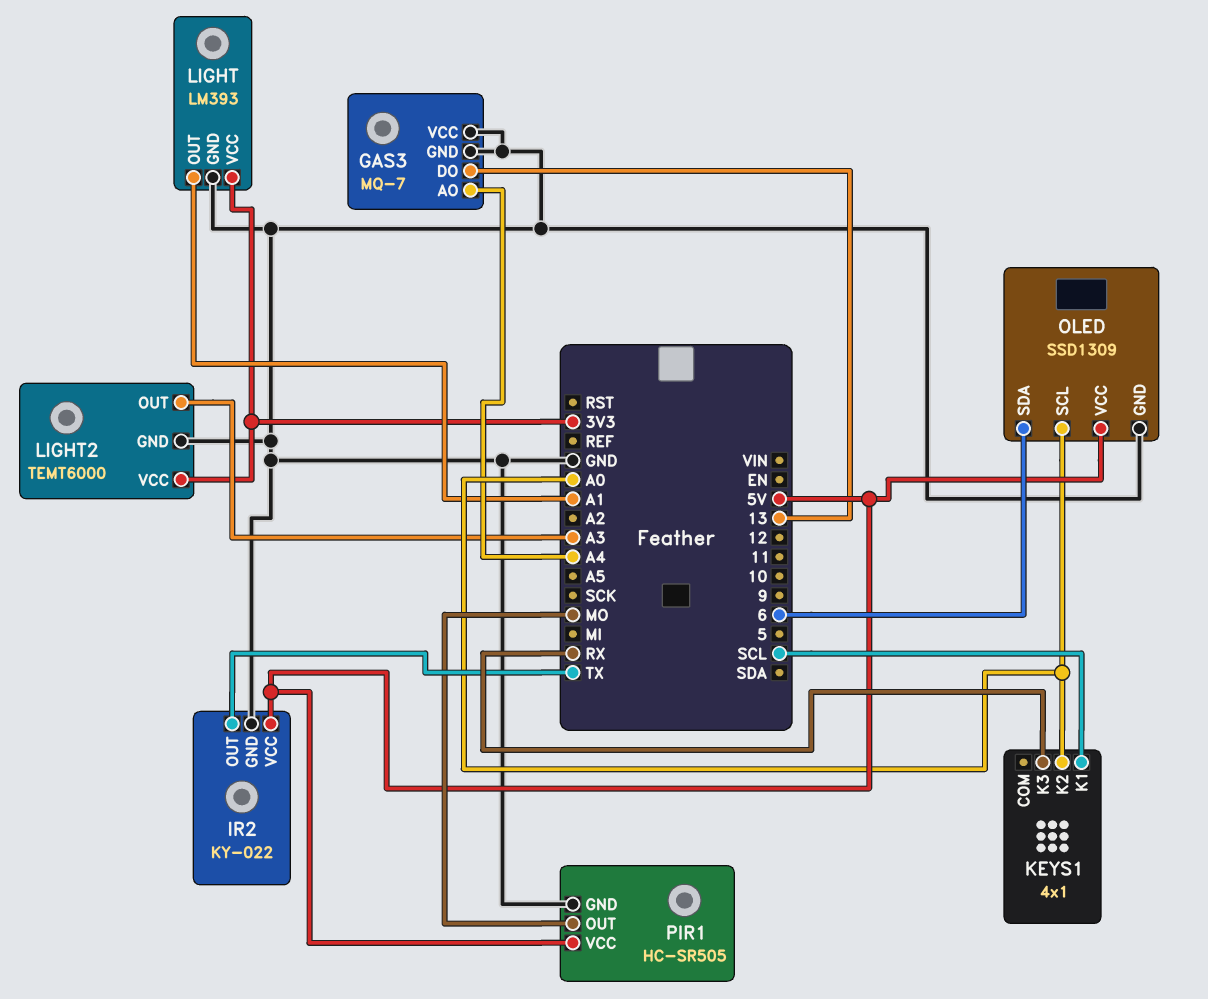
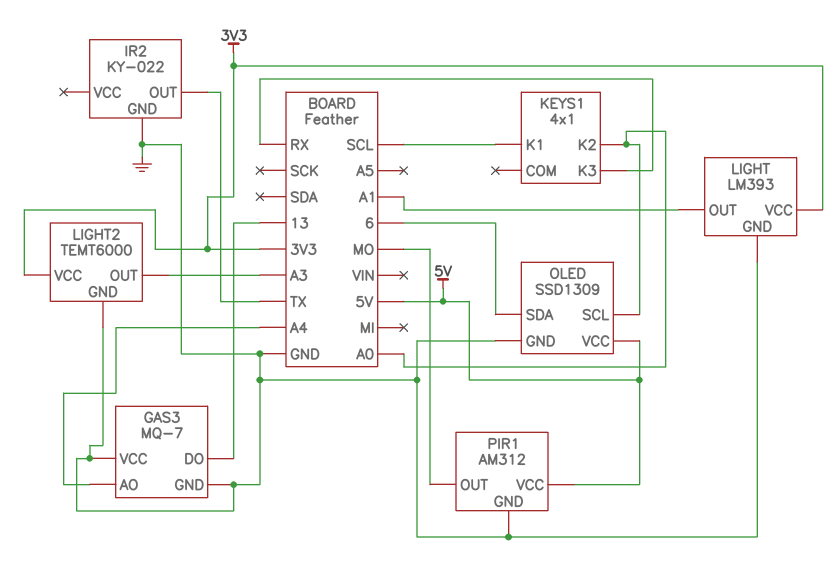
IR2 pin VCC: 5V -> none
PIR1: HC-SR505 -> AM312

